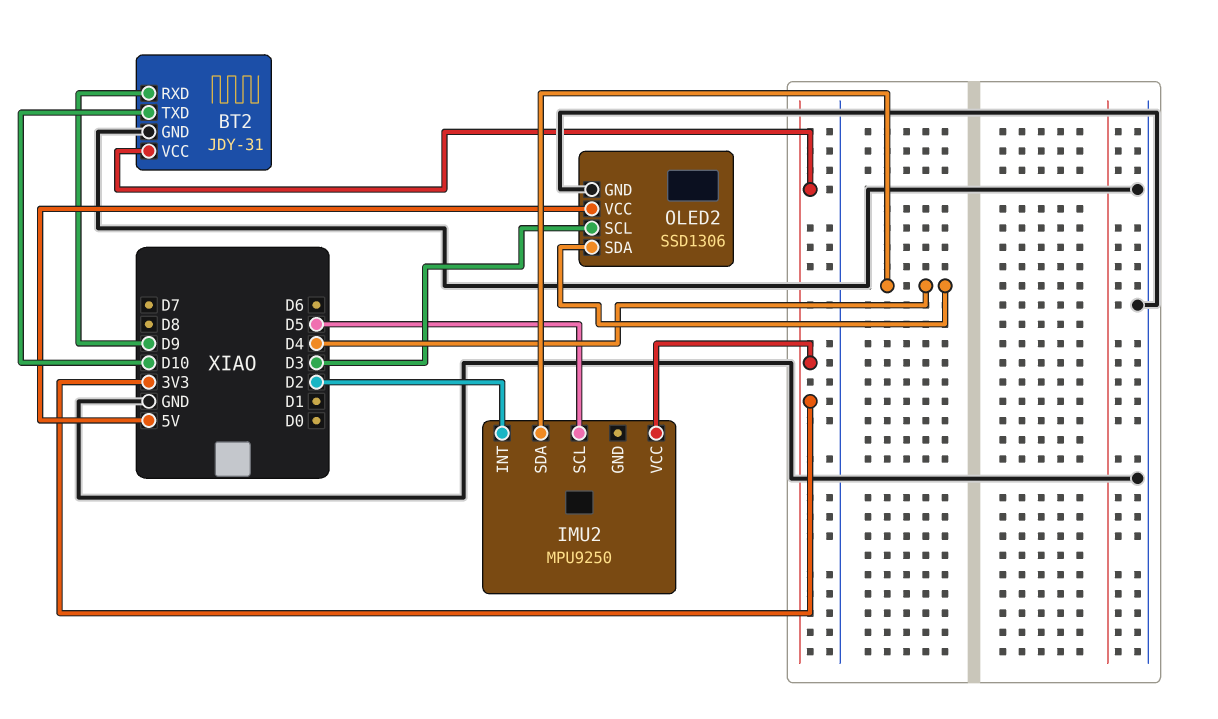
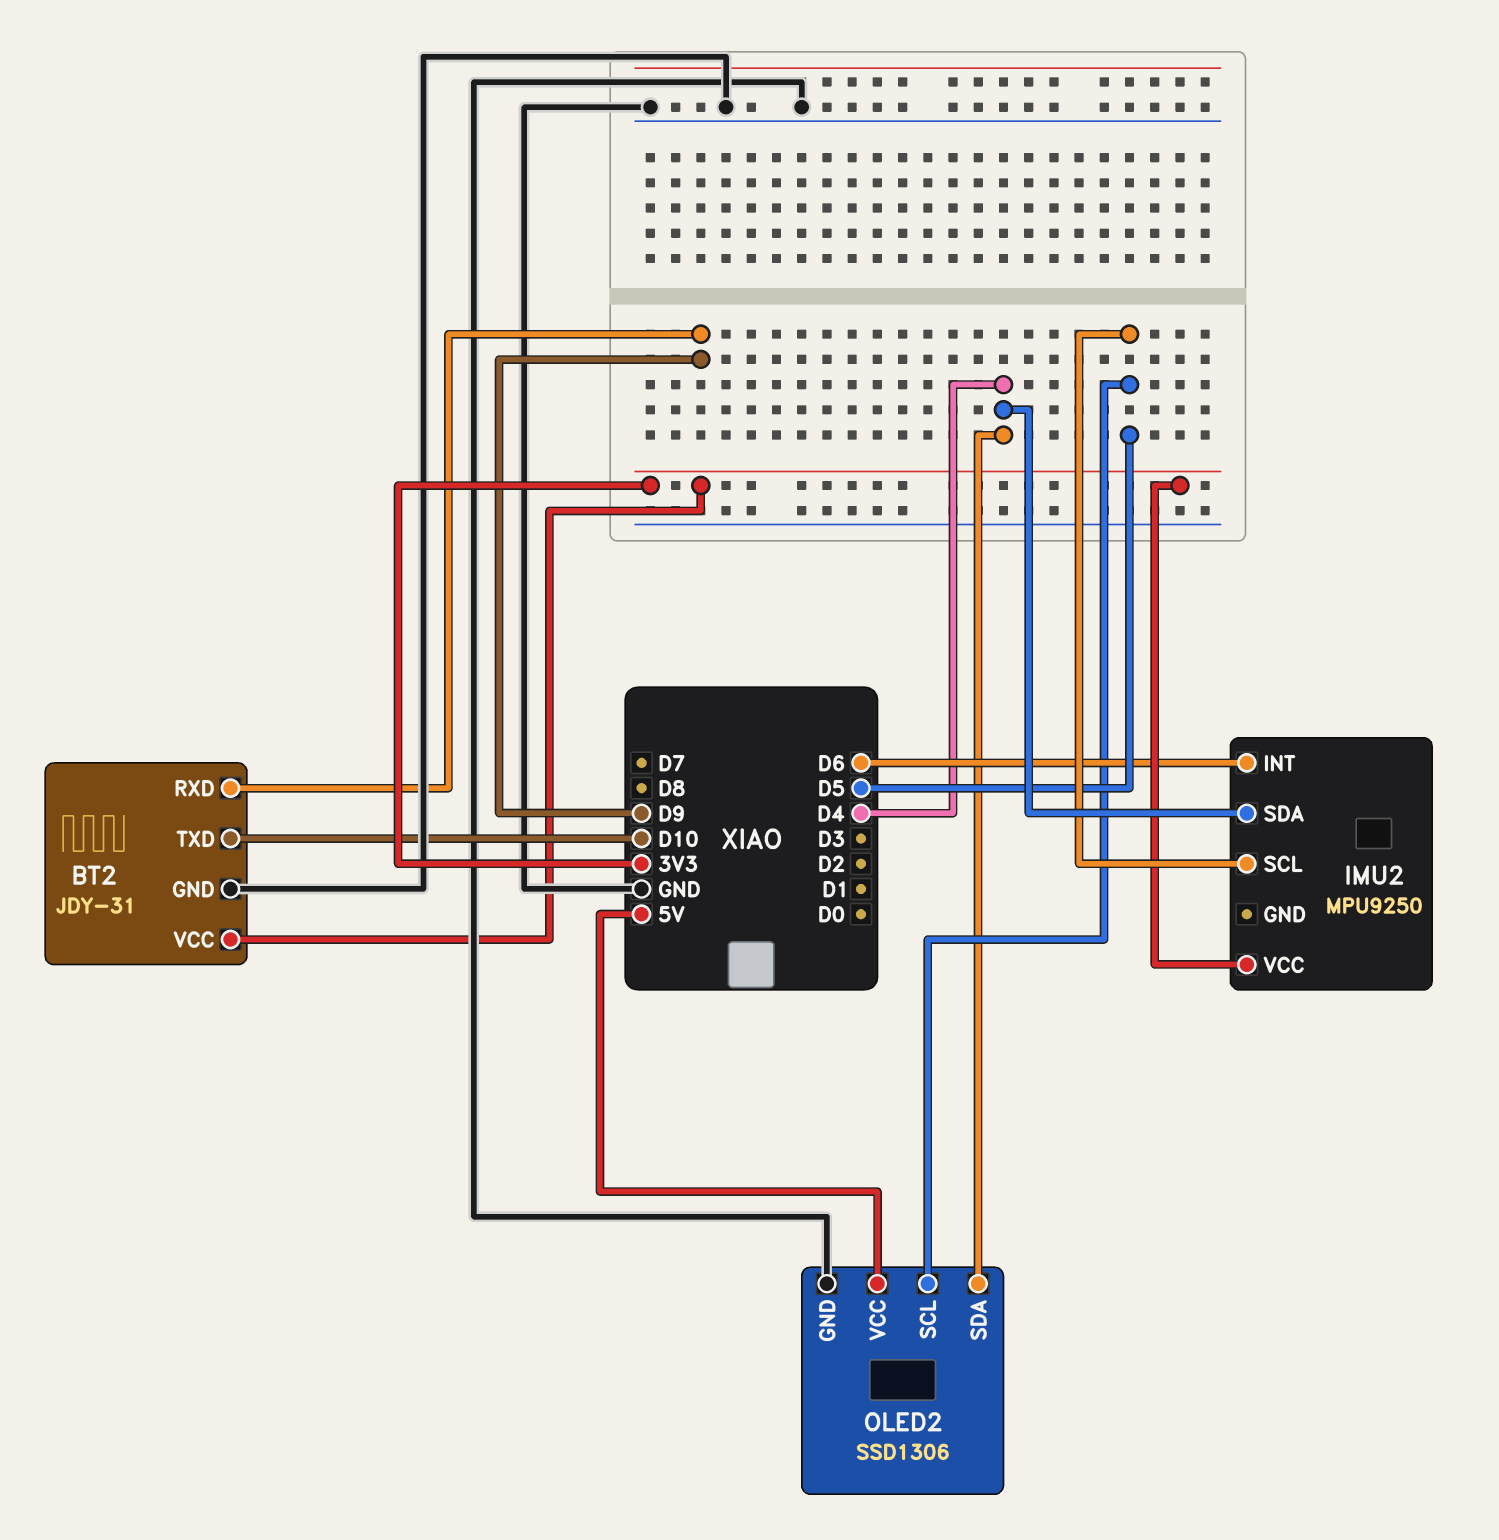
IMU2 pin INT: D2 -> D6
OLED2 pin SCL: D3 -> D5

